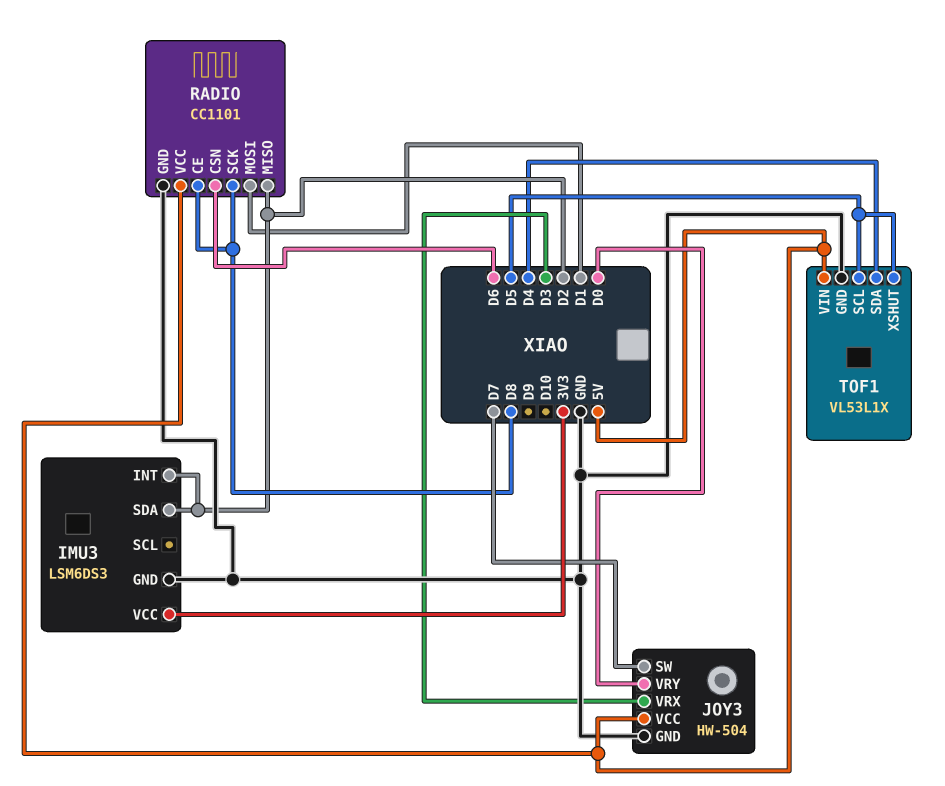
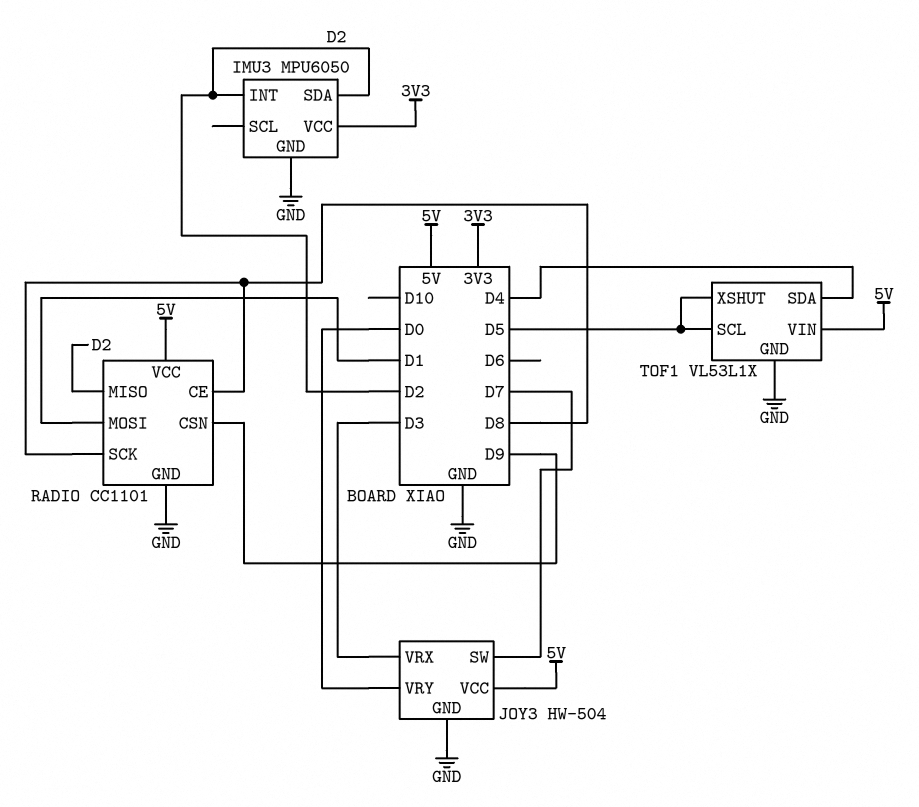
IMU3: LSM6DS3 -> MPU6050
RADIO pin CSN: D6 -> D9

